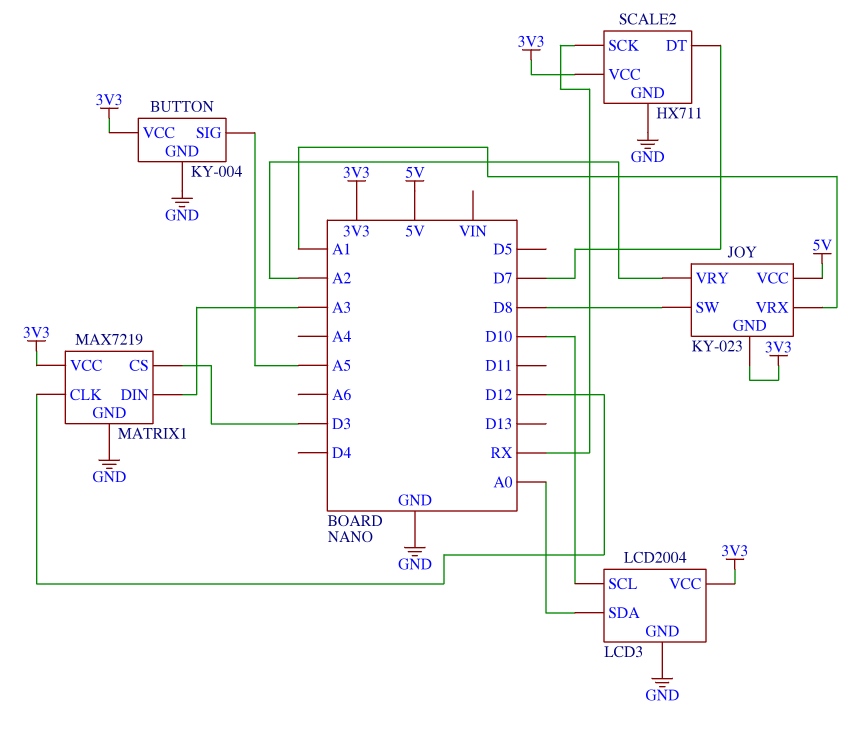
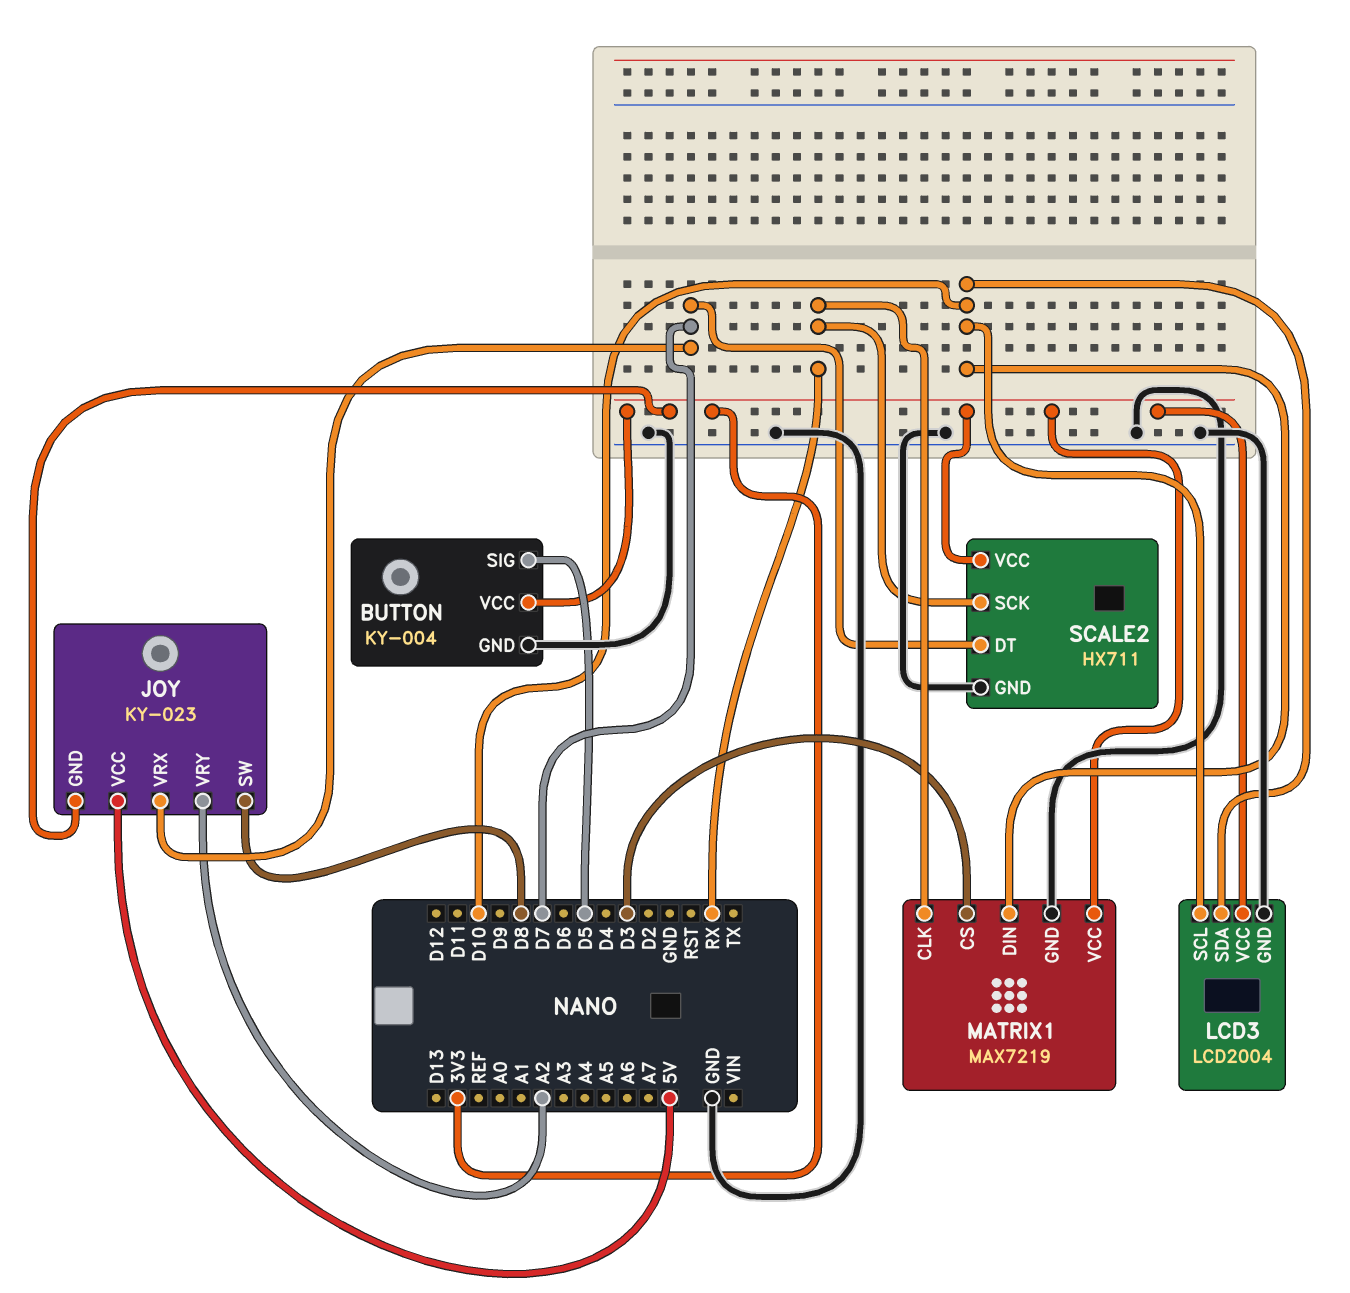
BUTTON pin SIG: A5 -> D5
JOY pin VRX: A1 -> D7
LCD3 pin SDA: A0 -> D10
MATRIX1 pin CLK: D12 -> RX
MATRIX1 pin DIN: A3 -> D10

